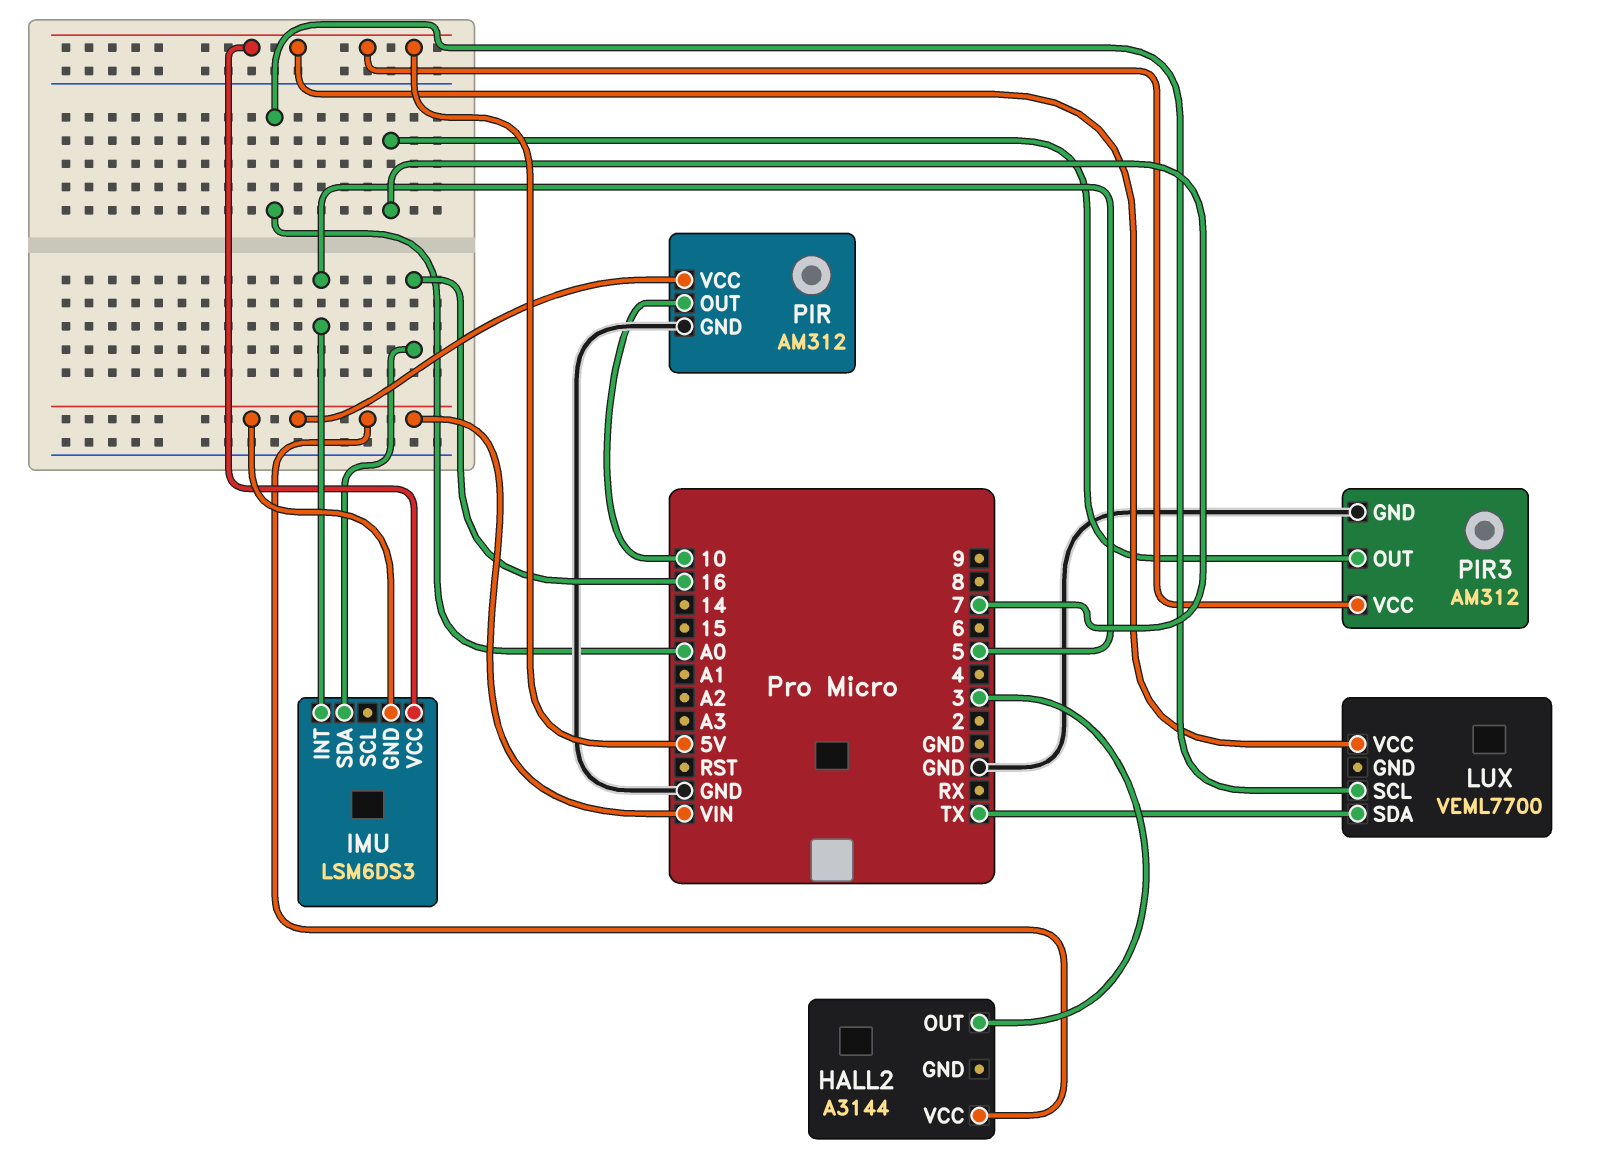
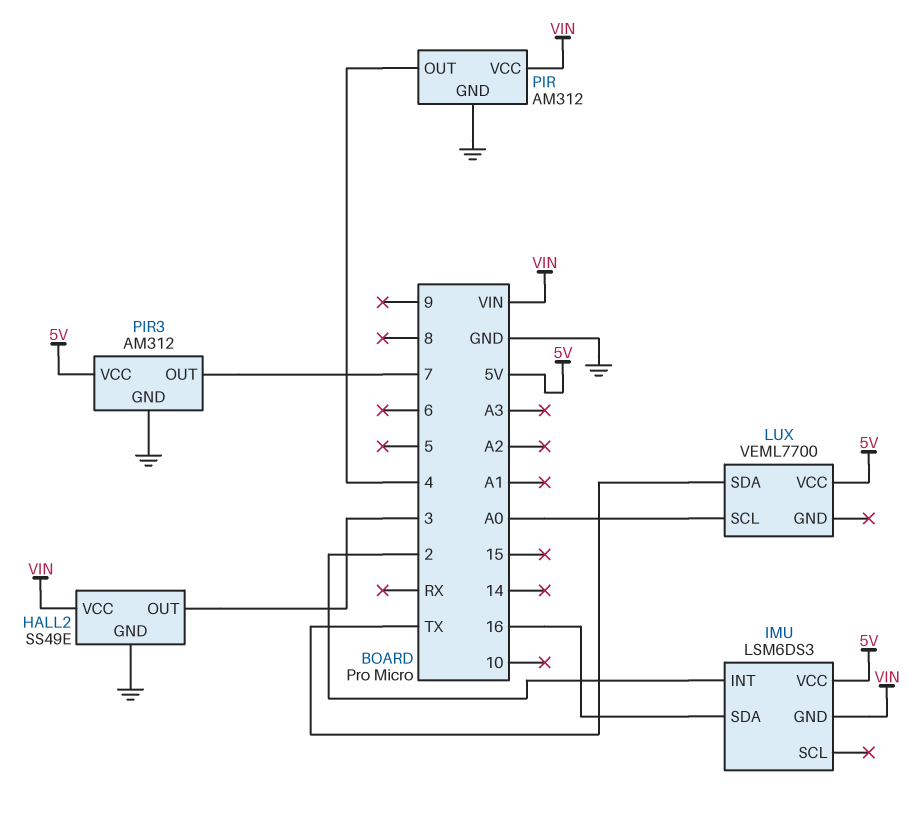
HALL2: A3144 -> SS49E
HALL2 pin GND: none -> GND
IMU pin INT: 5 -> 2
PIR pin OUT: 10 -> 4

